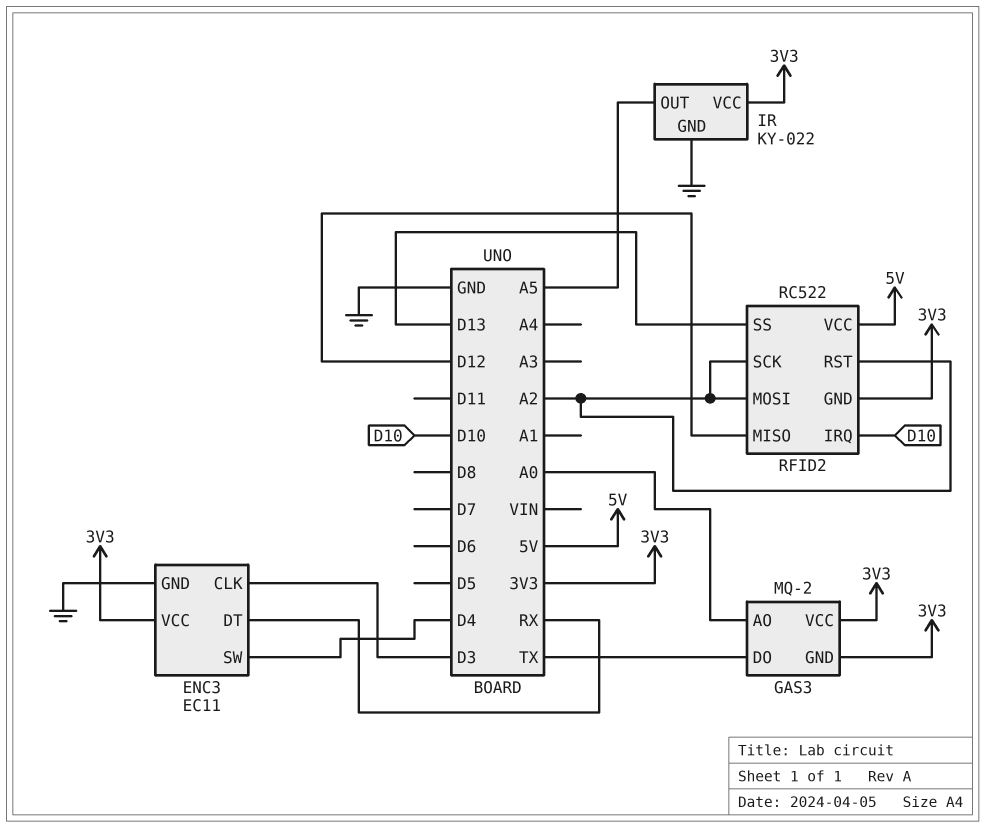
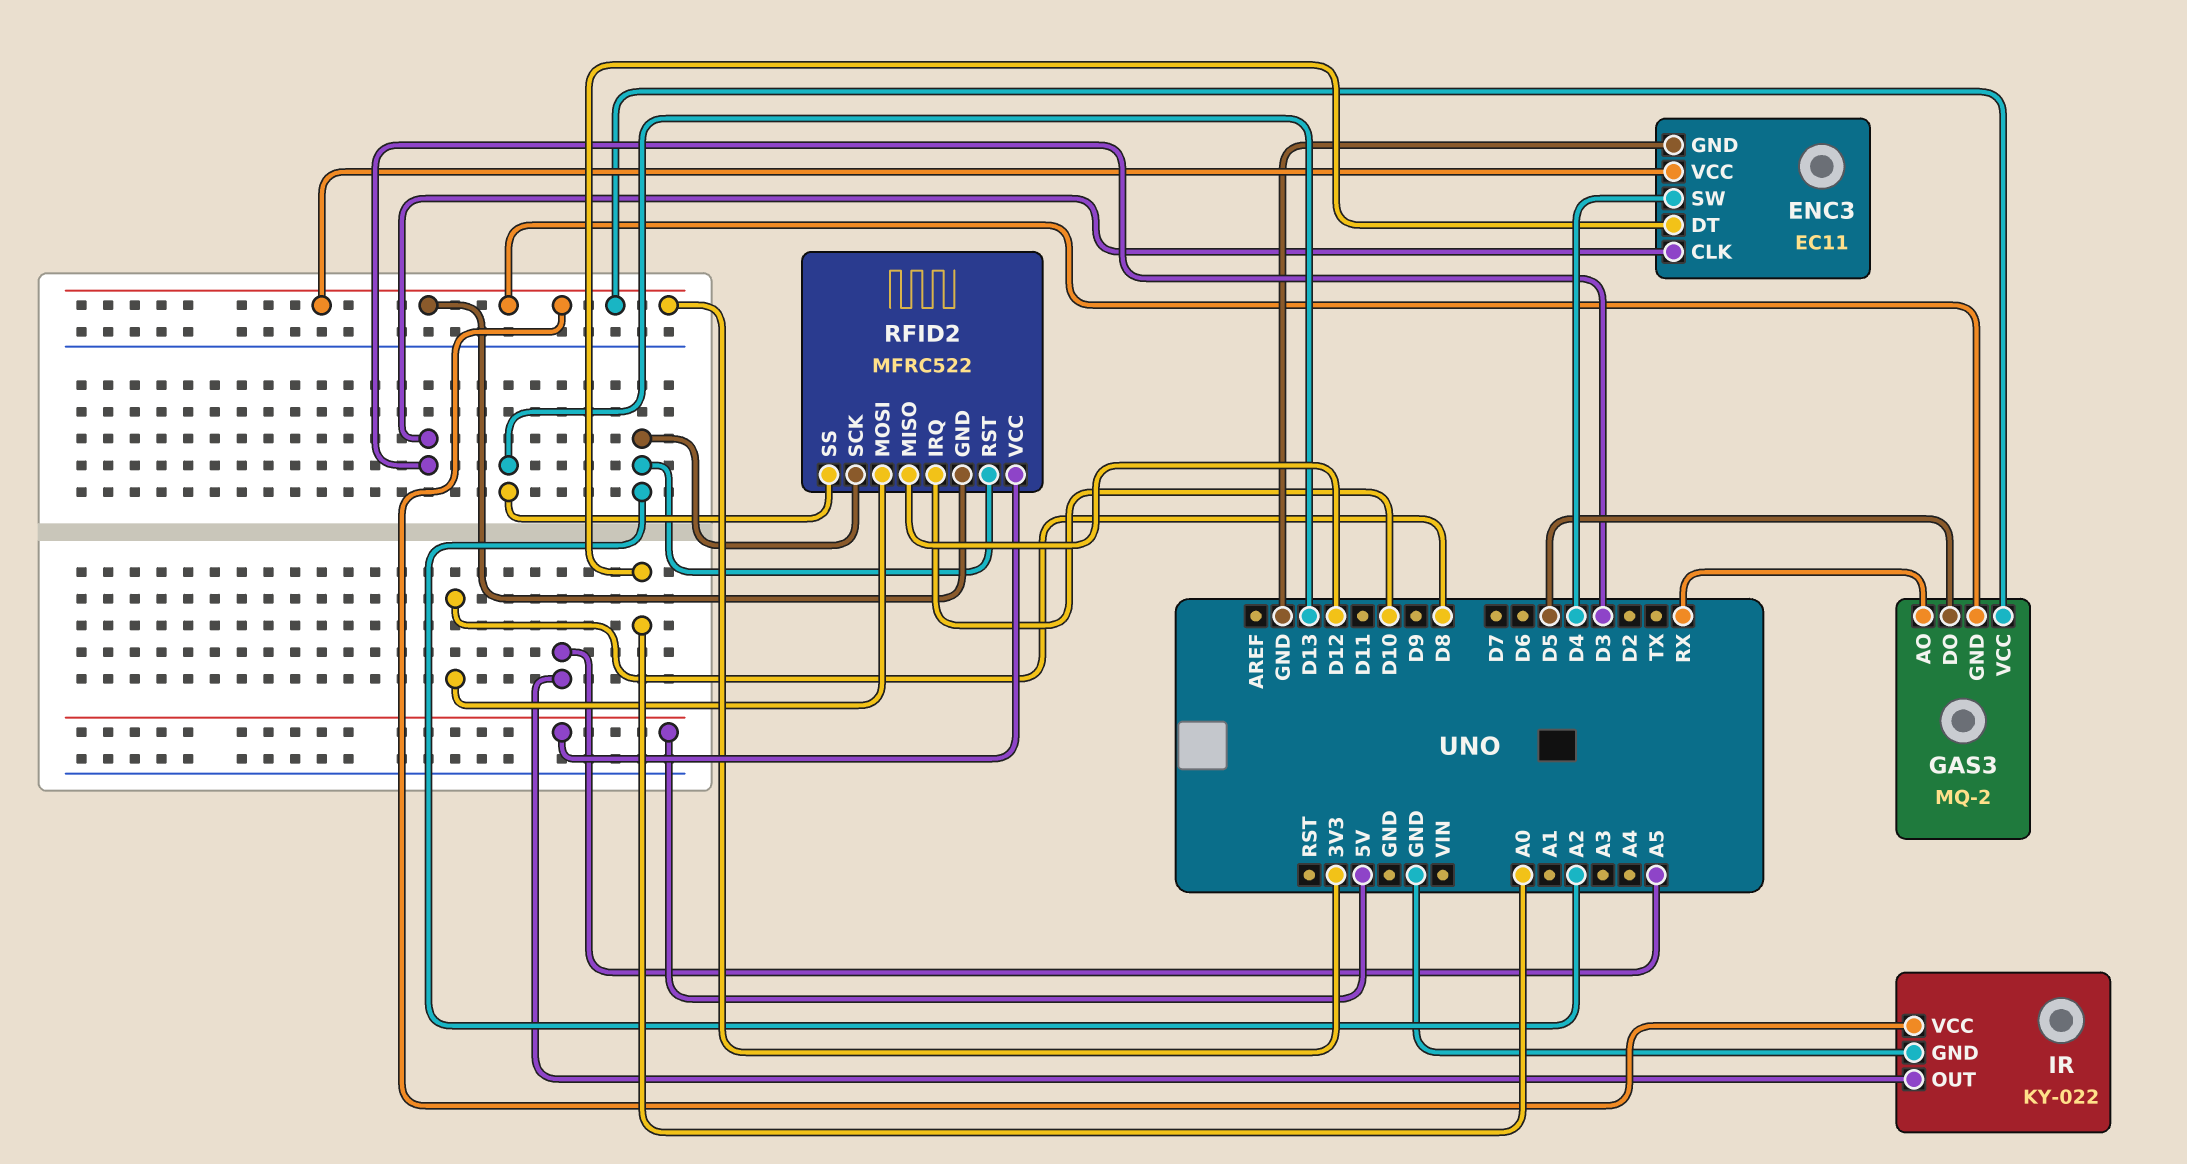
ENC3 pin DT: RX -> A0
GAS3 pin AO: A0 -> RX
GAS3 pin DO: TX -> D5
RFID2: RC522 -> MFRC522
RFID2 pin MOSI: A2 -> D8

